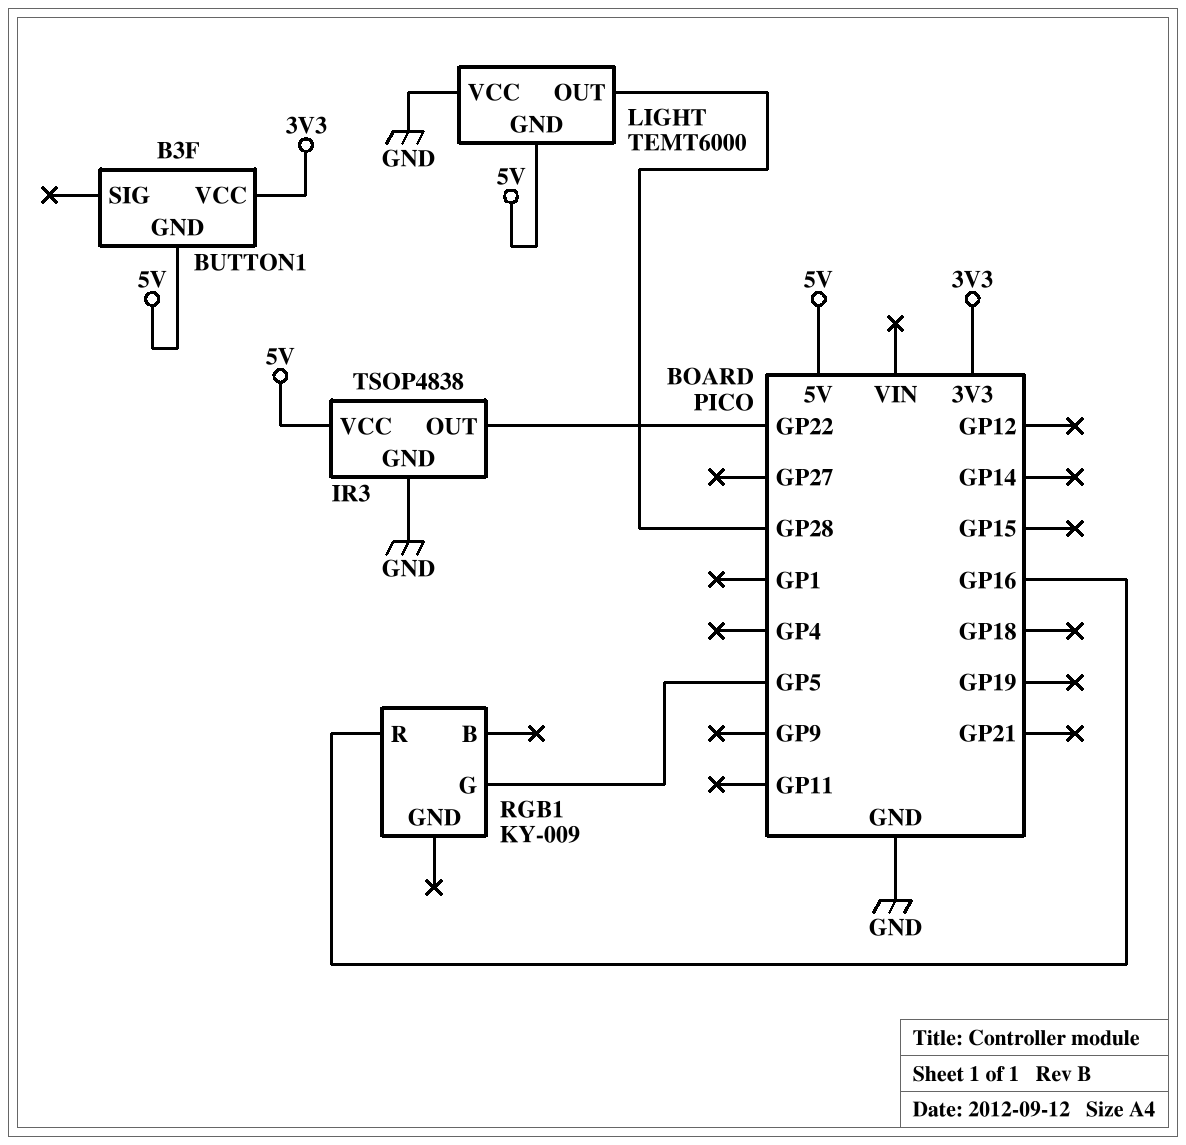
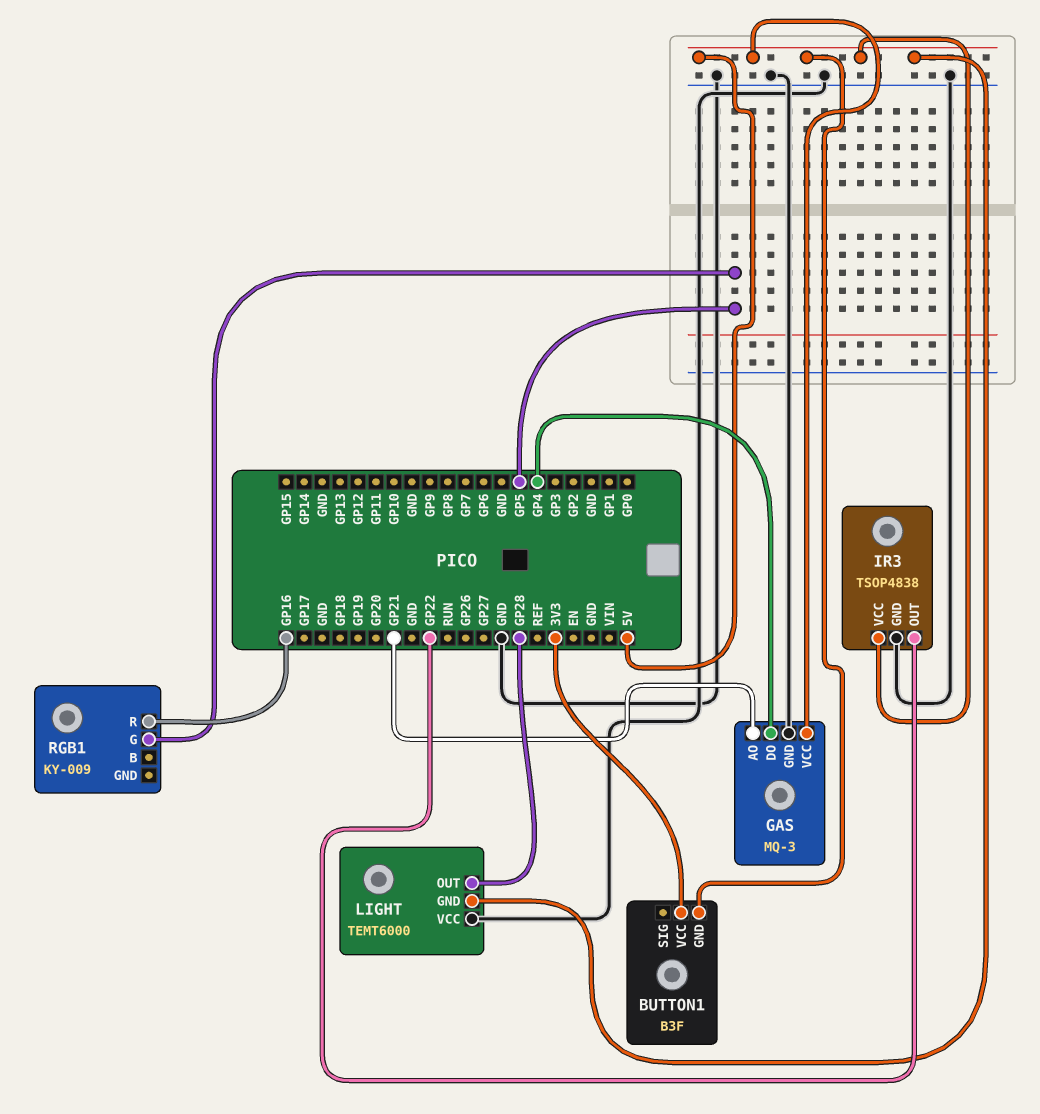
GAS: none -> MQ-3
GAS pin AO: none -> GP21
GAS pin DO: none -> GP4
GAS pin GND: none -> GND
GAS pin VCC: none -> 5V

